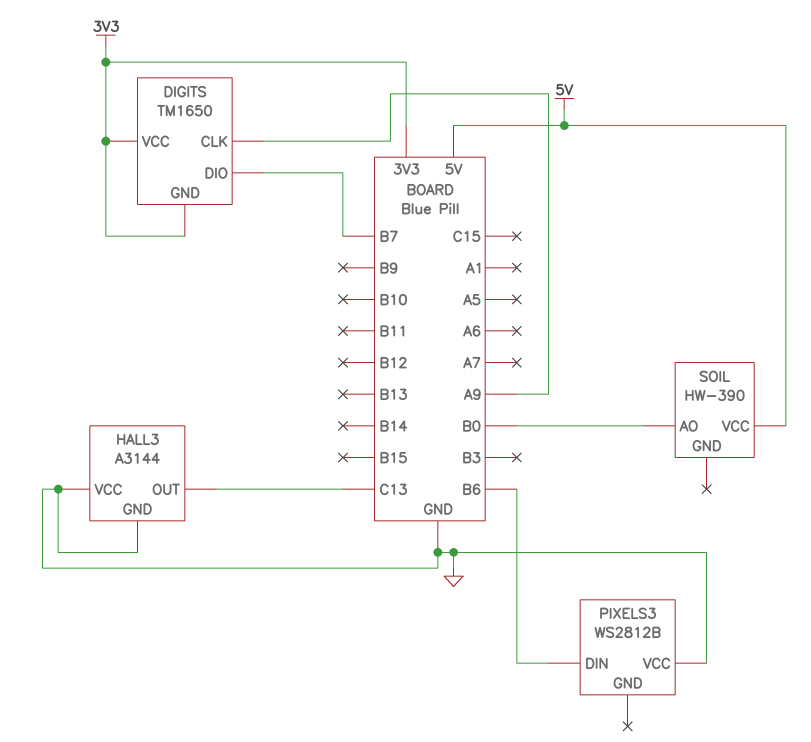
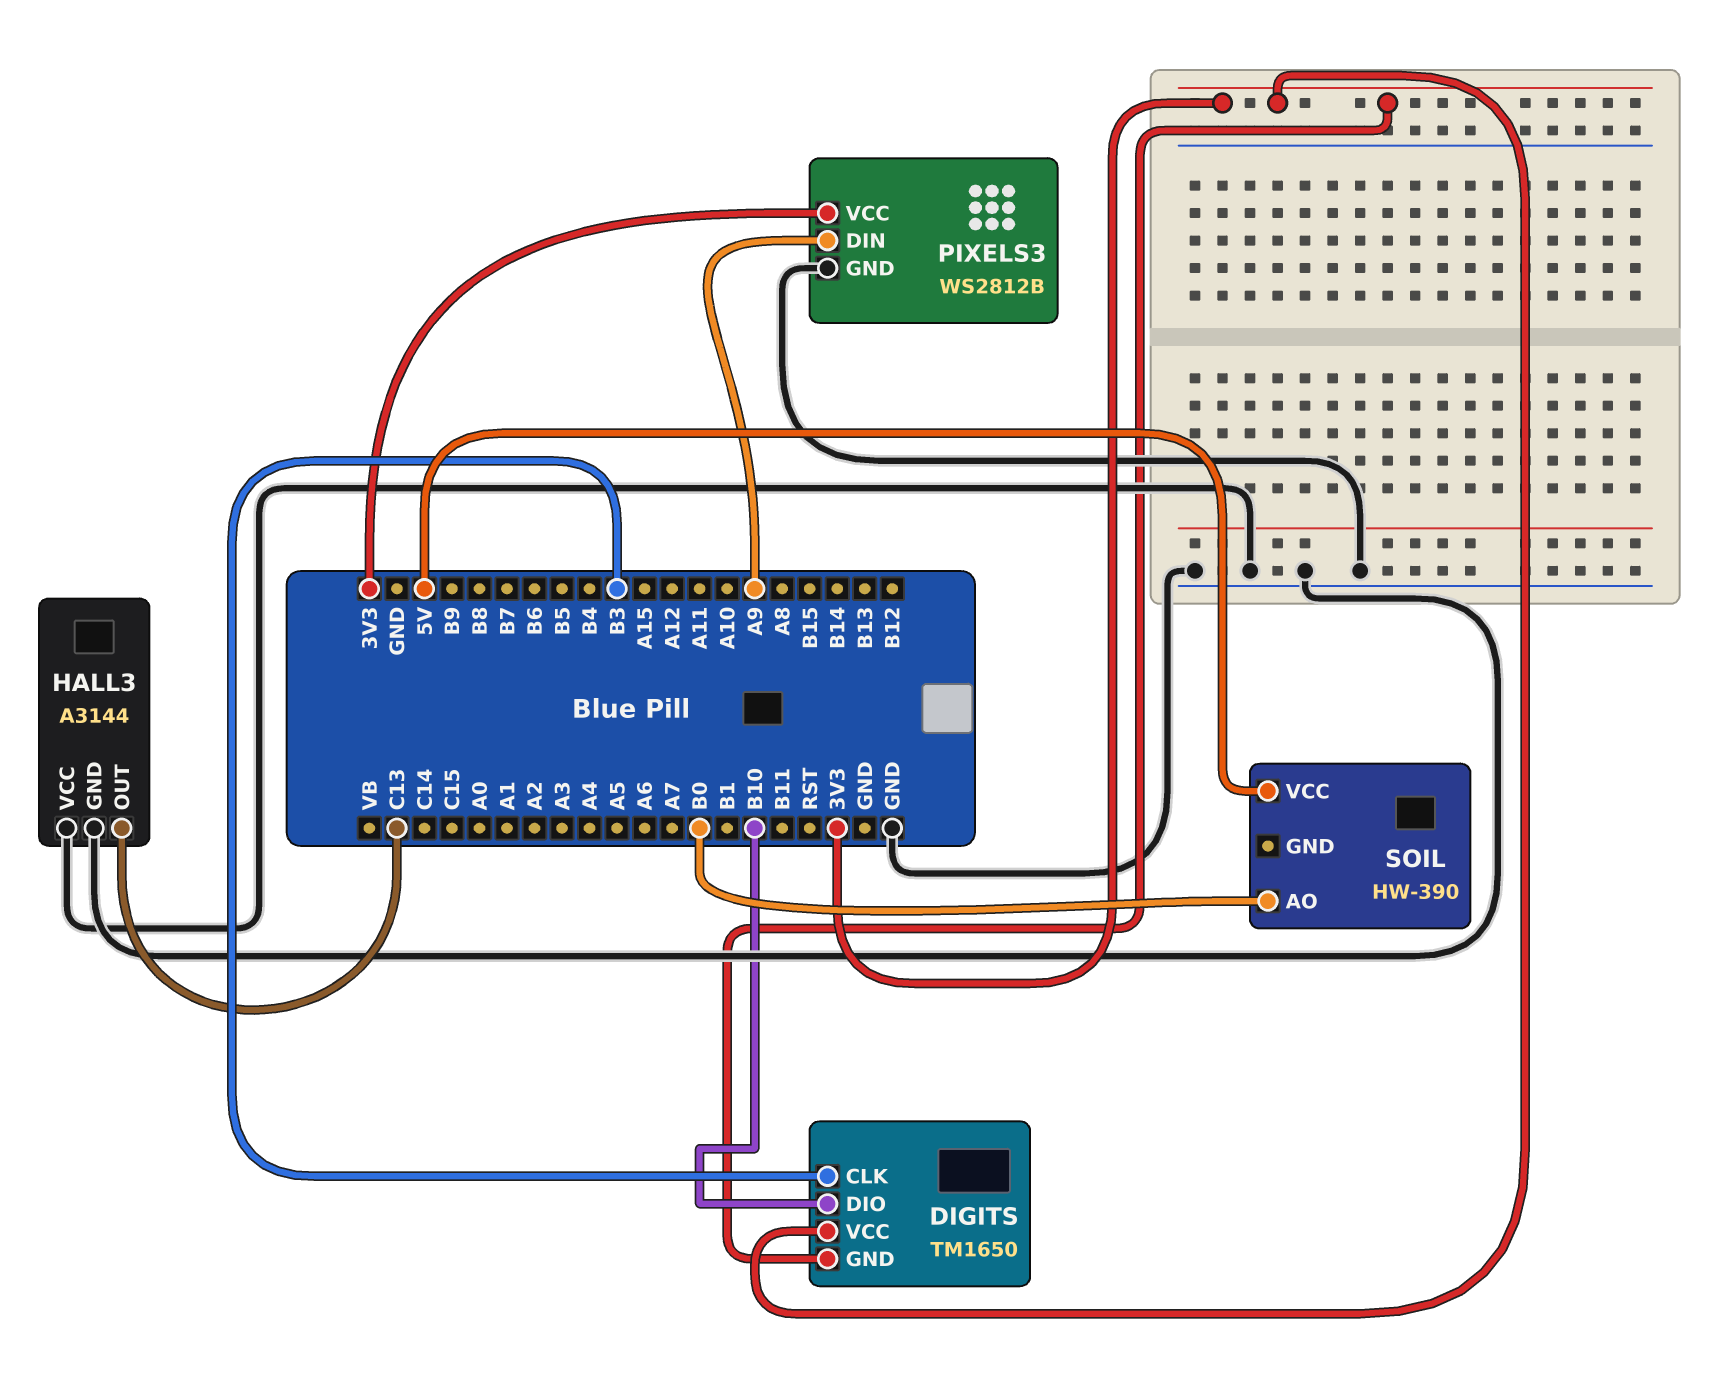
DIGITS pin CLK: A9 -> B3
DIGITS pin DIO: B7 -> B10
PIXELS3 pin DIN: B6 -> A9
PIXELS3 pin GND: none -> GND
PIXELS3 pin VCC: GND -> 3V3

